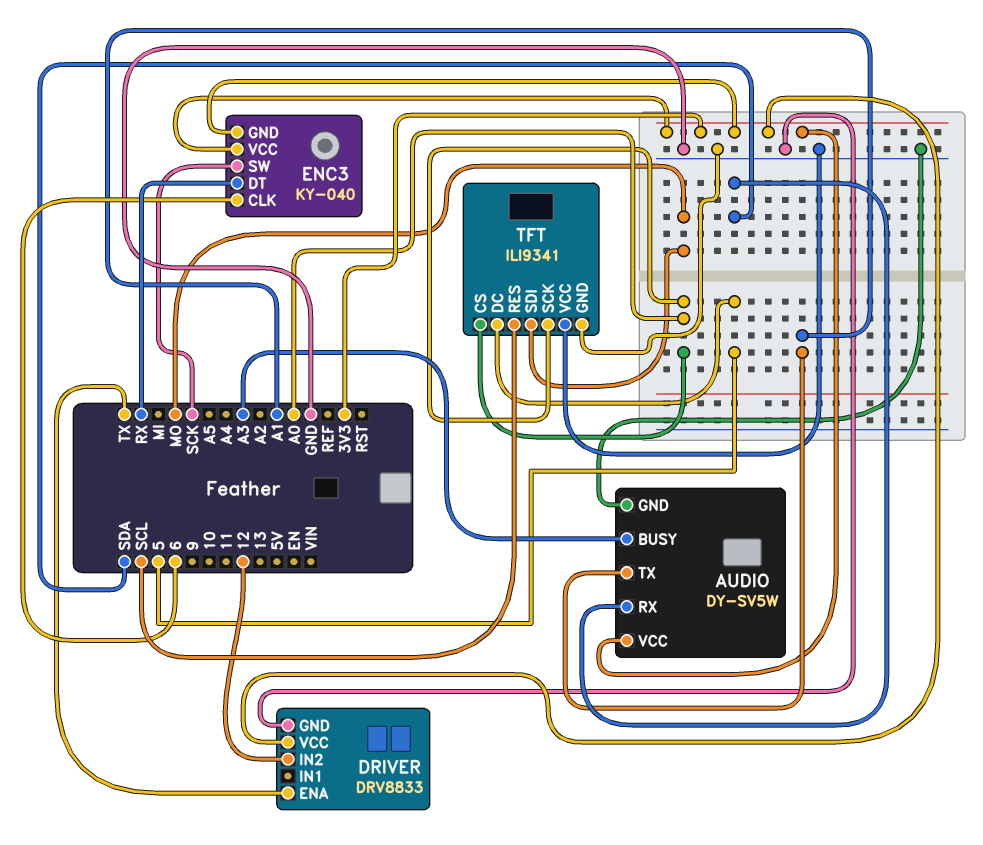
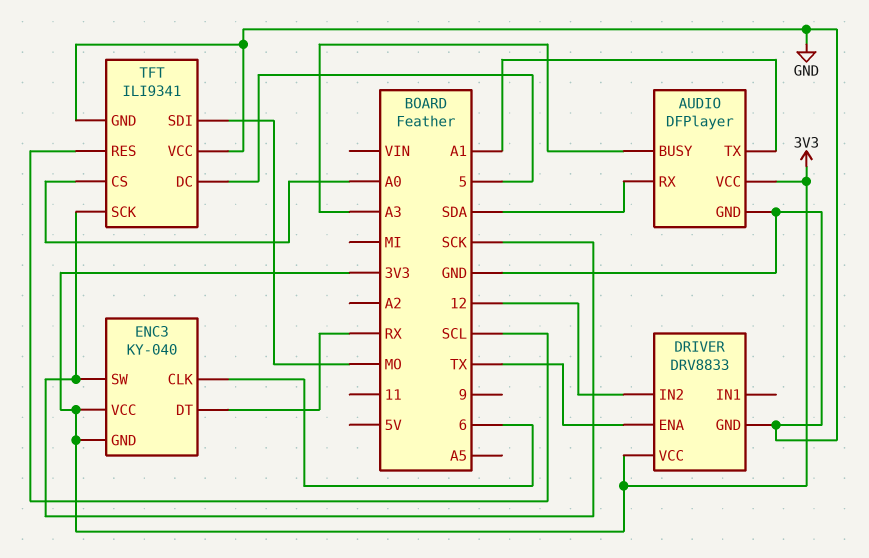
AUDIO: DY-SV5W -> DFPlayer
TFT pin SCK: A0 -> SCK

